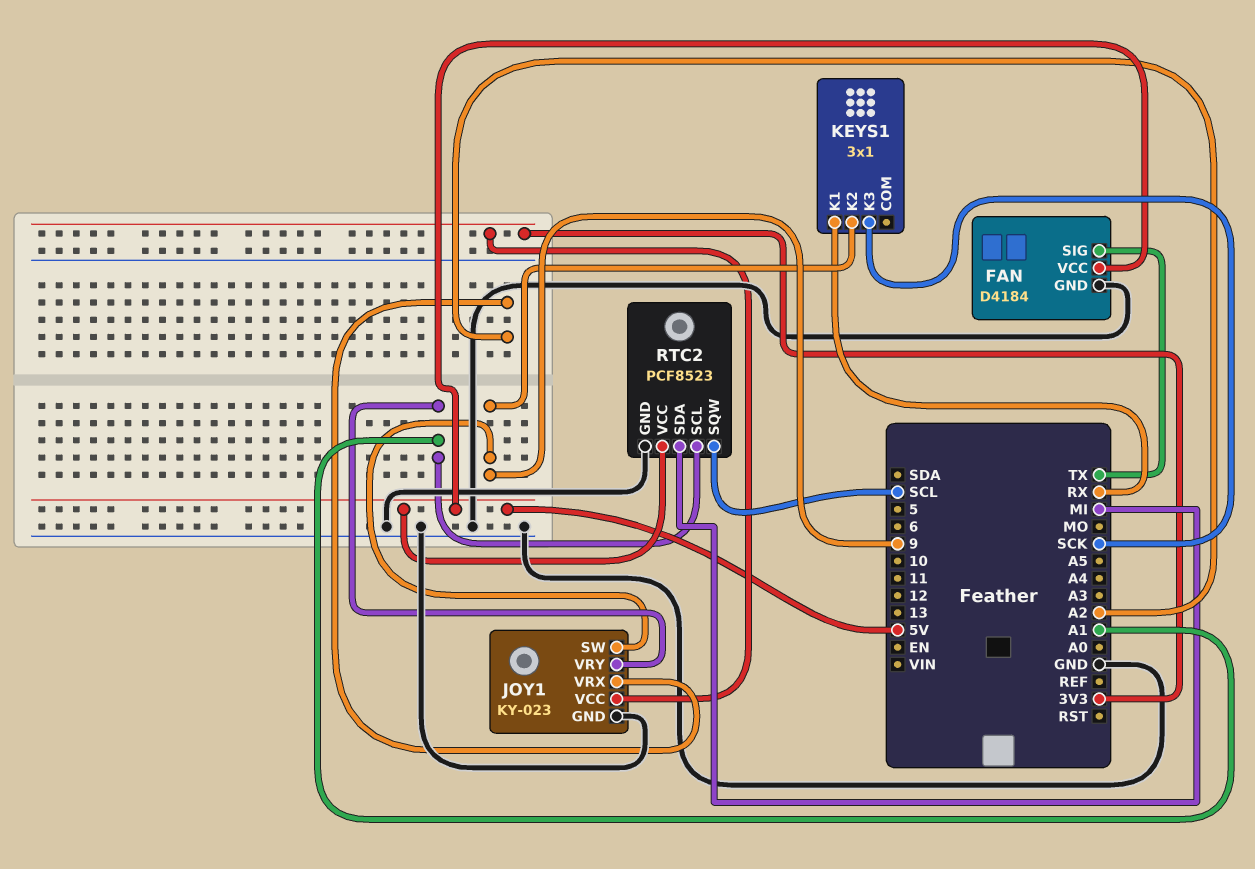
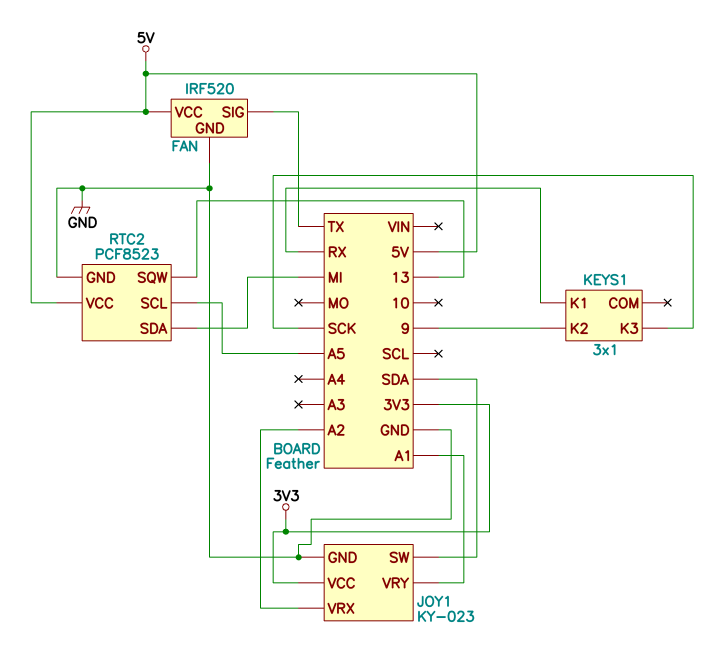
FAN: D4184 -> IRF520
JOY1 pin SW: 9 -> SDA
RTC2 pin SCL: A1 -> A5
RTC2 pin SQW: SCL -> 13

